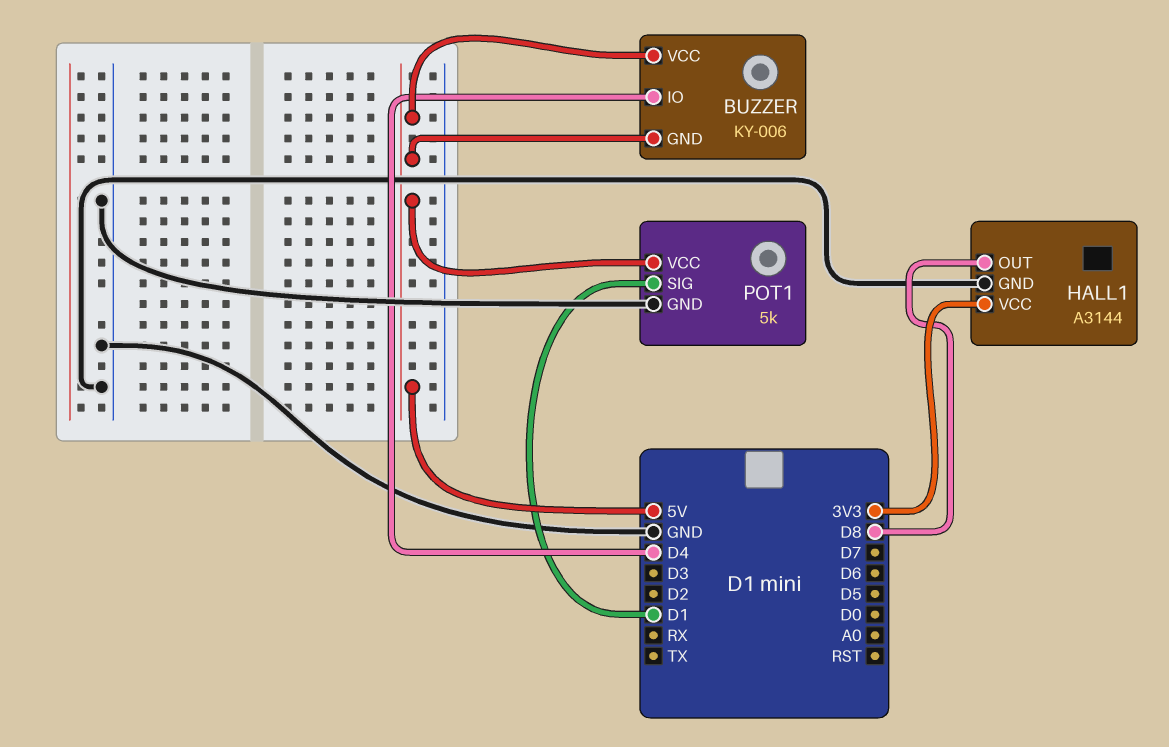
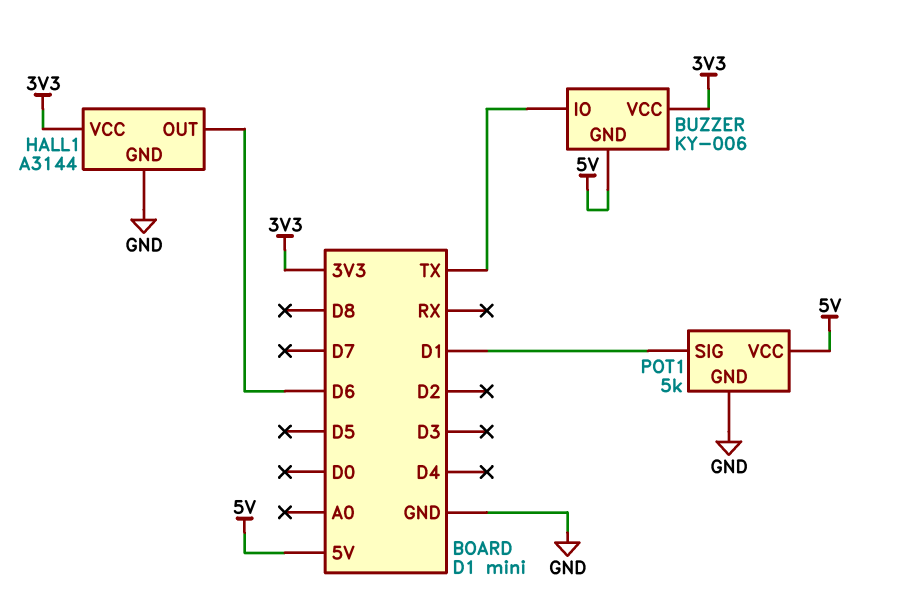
BUZZER pin IO: D4 -> TX
BUZZER pin VCC: 5V -> 3V3
HALL1 pin OUT: D8 -> D6

